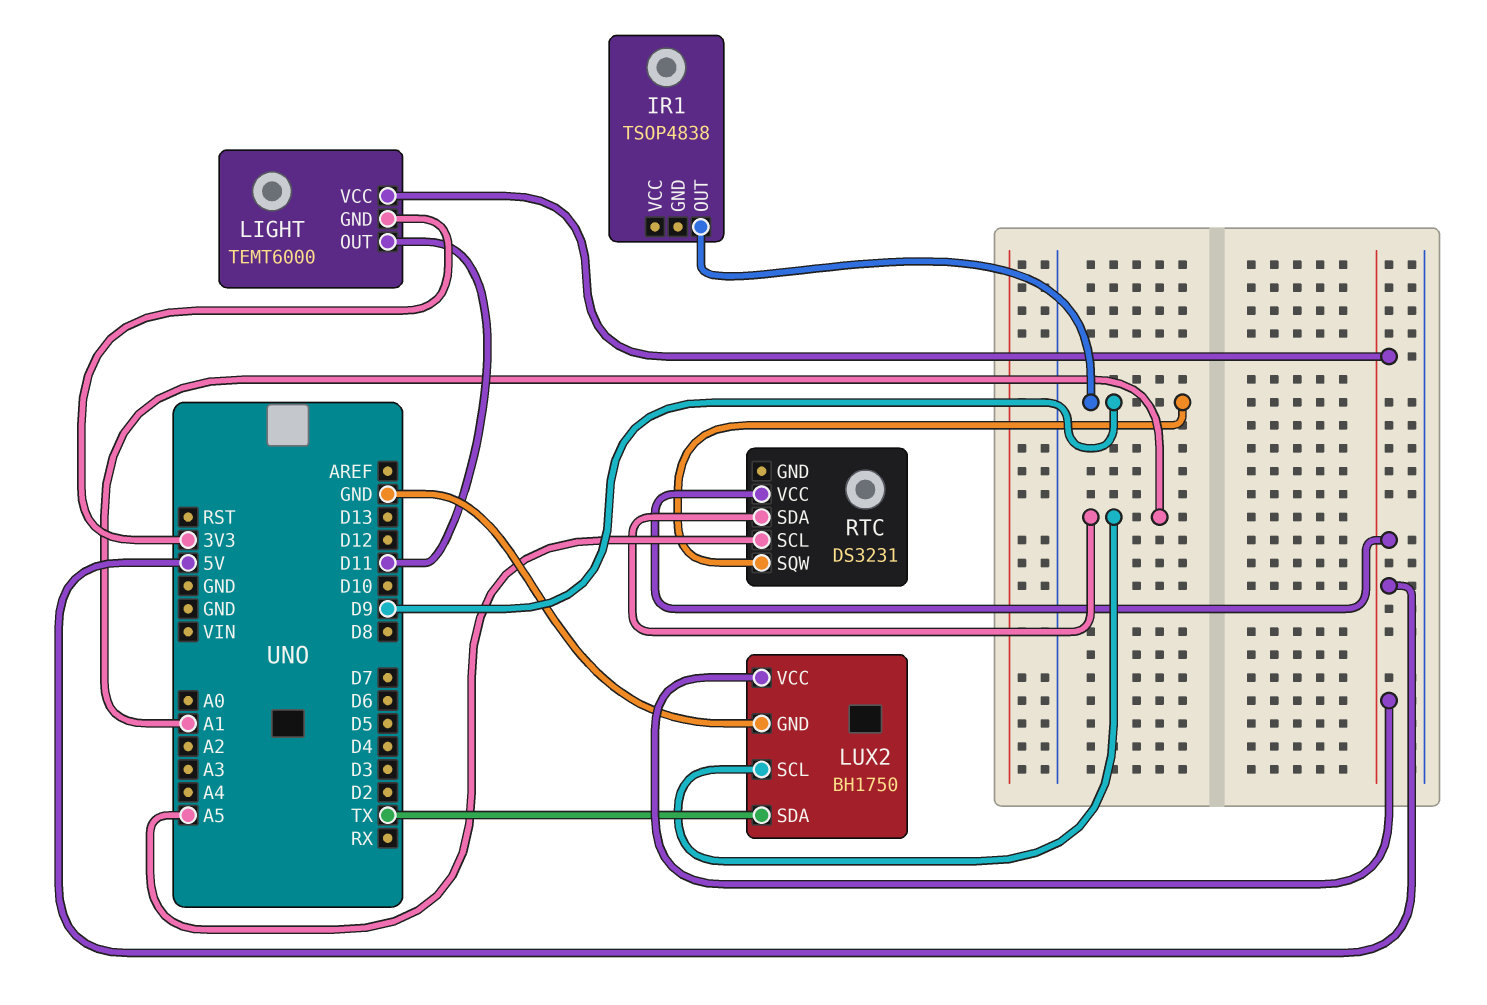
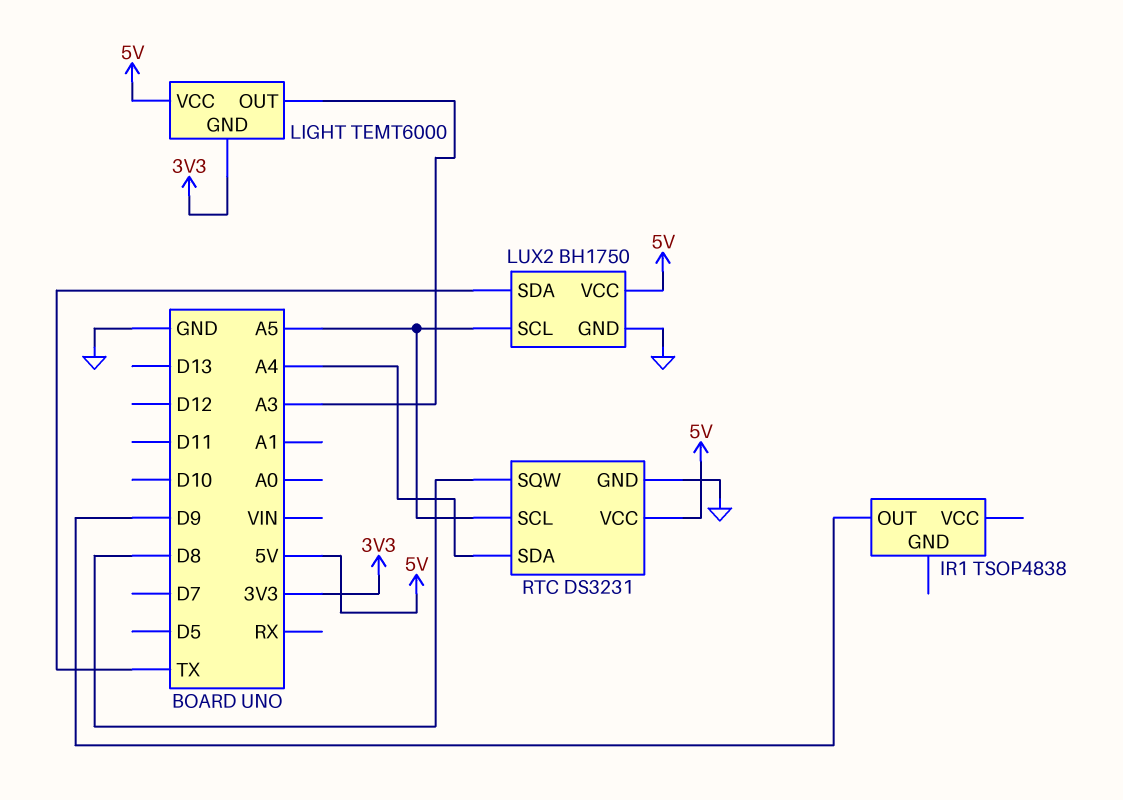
LIGHT pin OUT: D11 -> A3
LUX2 pin SCL: A1 -> A5
RTC pin GND: none -> GND
RTC pin SDA: A1 -> A4
RTC pin SQW: D9 -> D8

